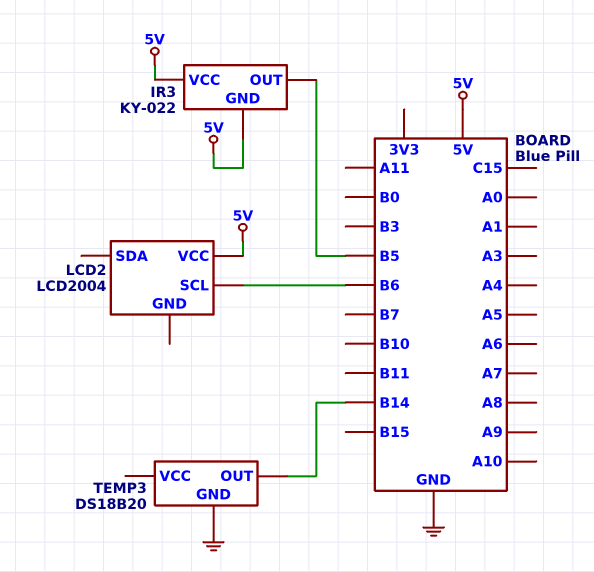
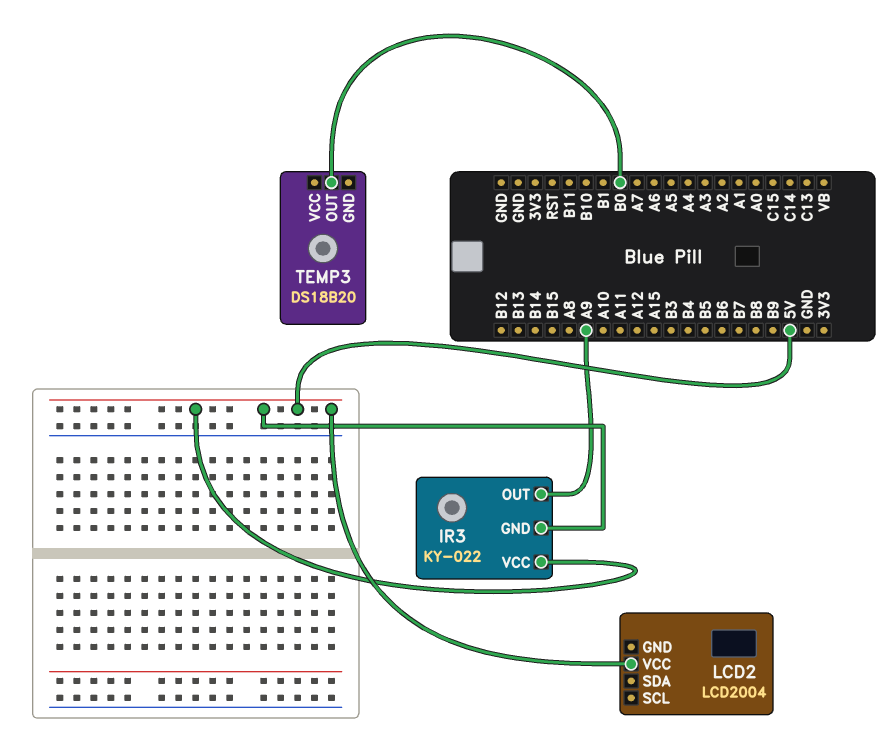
IR3 pin OUT: B5 -> A9
LCD2 pin SCL: B6 -> none
TEMP3 pin GND: GND -> none
TEMP3 pin OUT: B14 -> B0

